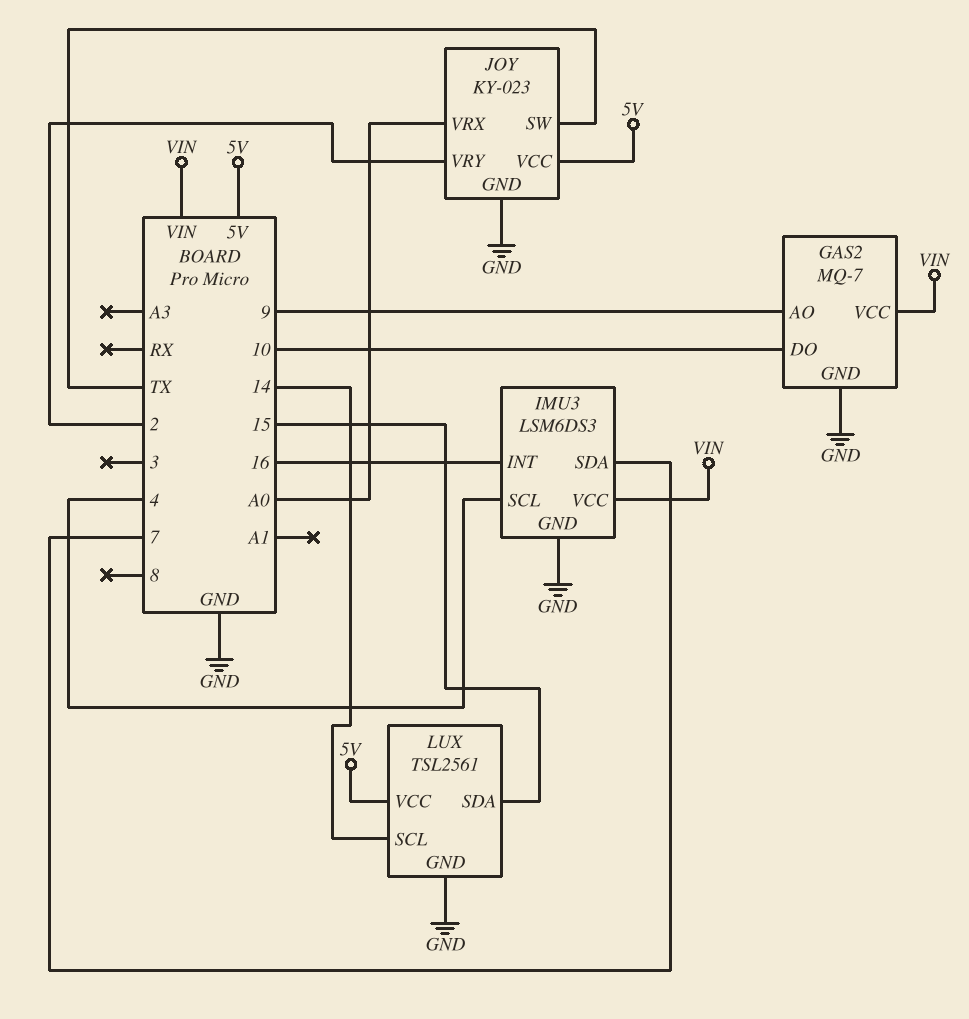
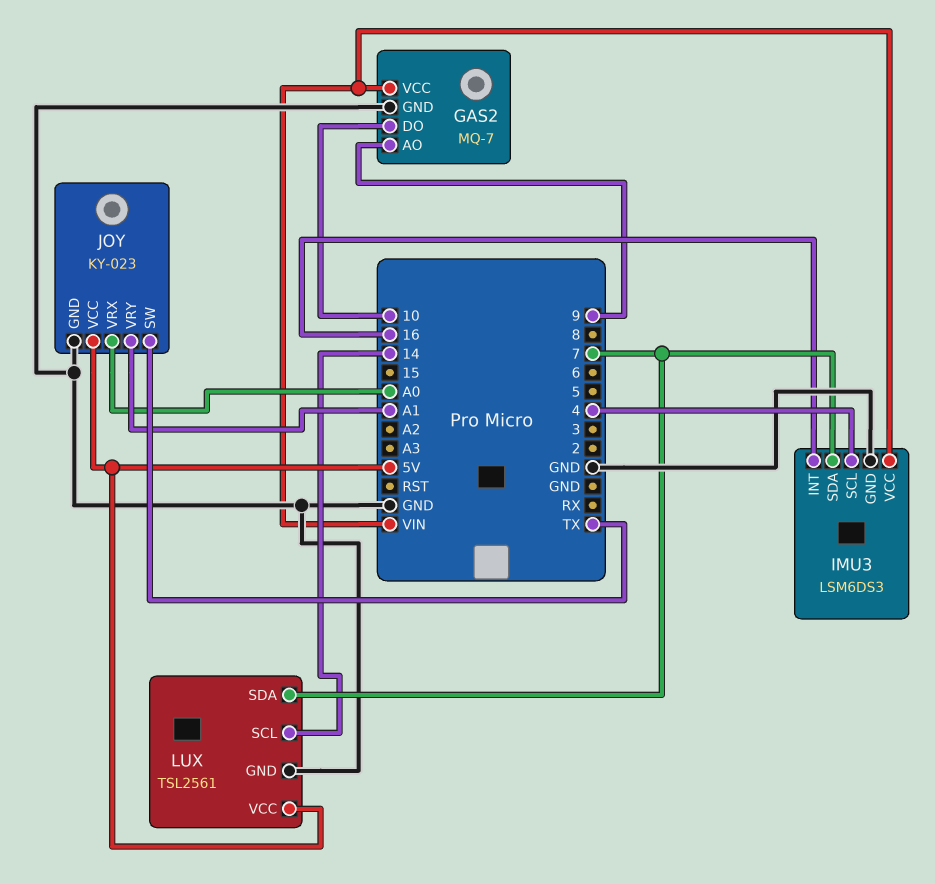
JOY pin VRY: 2 -> A1
LUX pin SDA: 15 -> 7

